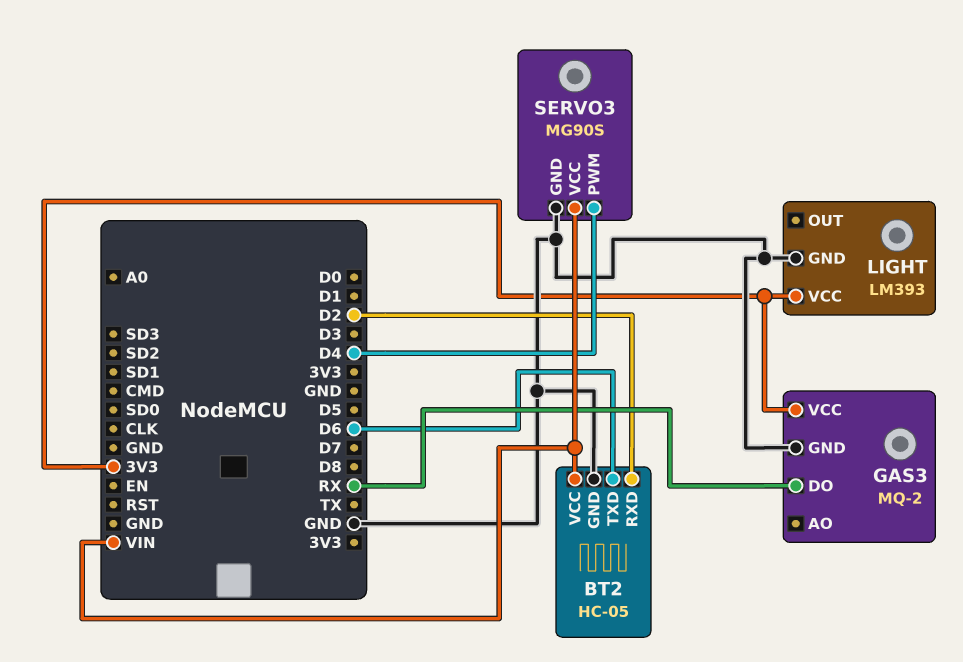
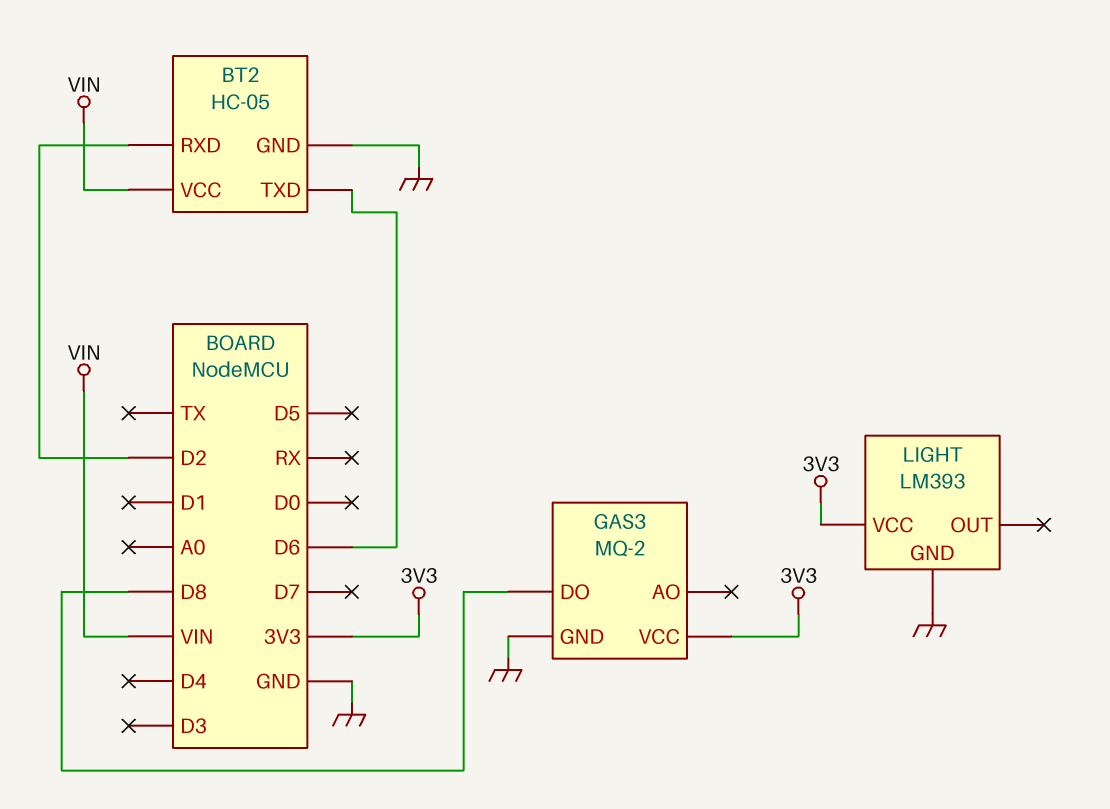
GAS3 pin DO: RX -> D8
SERVO3: MG90S -> none
SERVO3 pin GND: GND -> none
SERVO3 pin PWM: D4 -> none
SERVO3 pin VCC: VIN -> none

